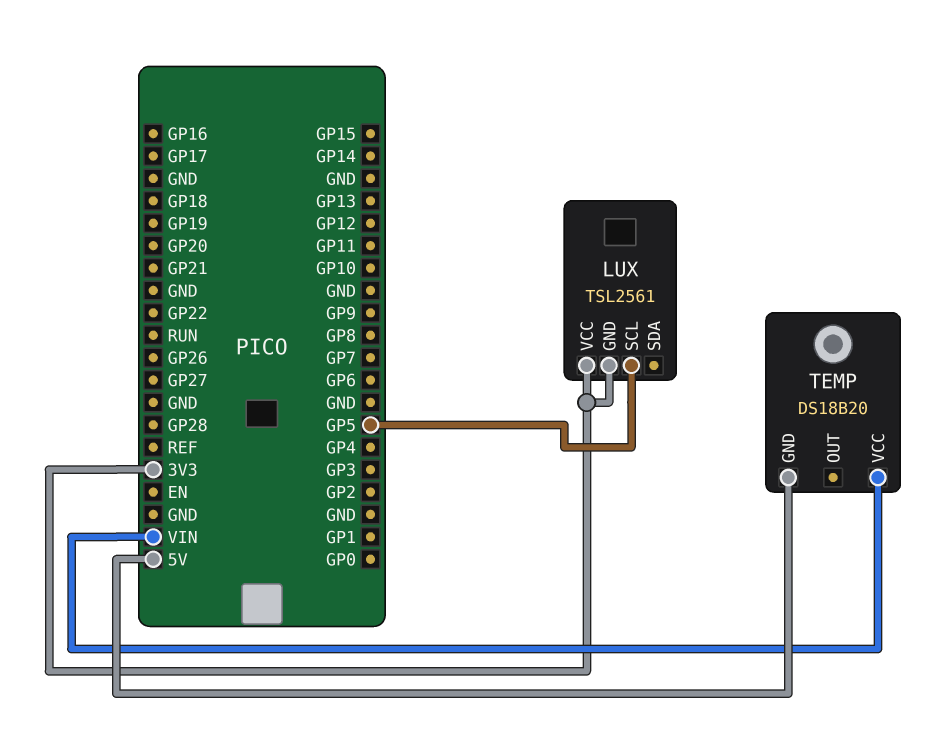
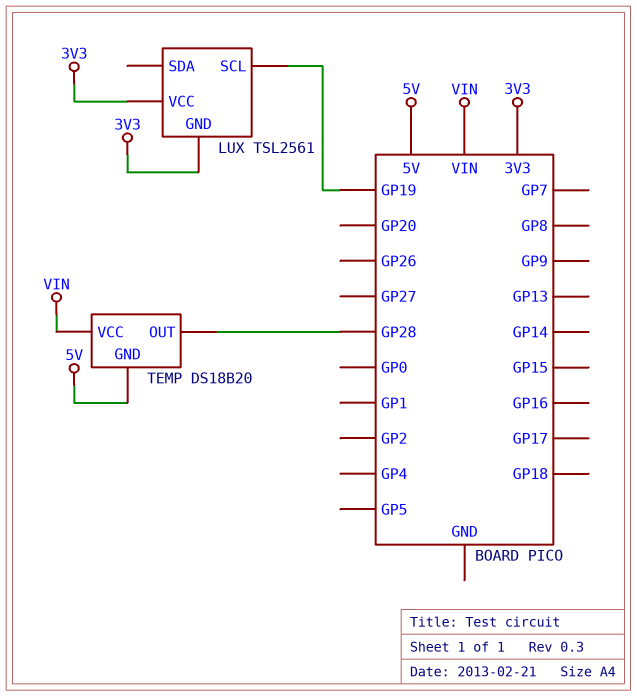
LUX pin SCL: GP5 -> GP19
TEMP pin OUT: none -> GP28

